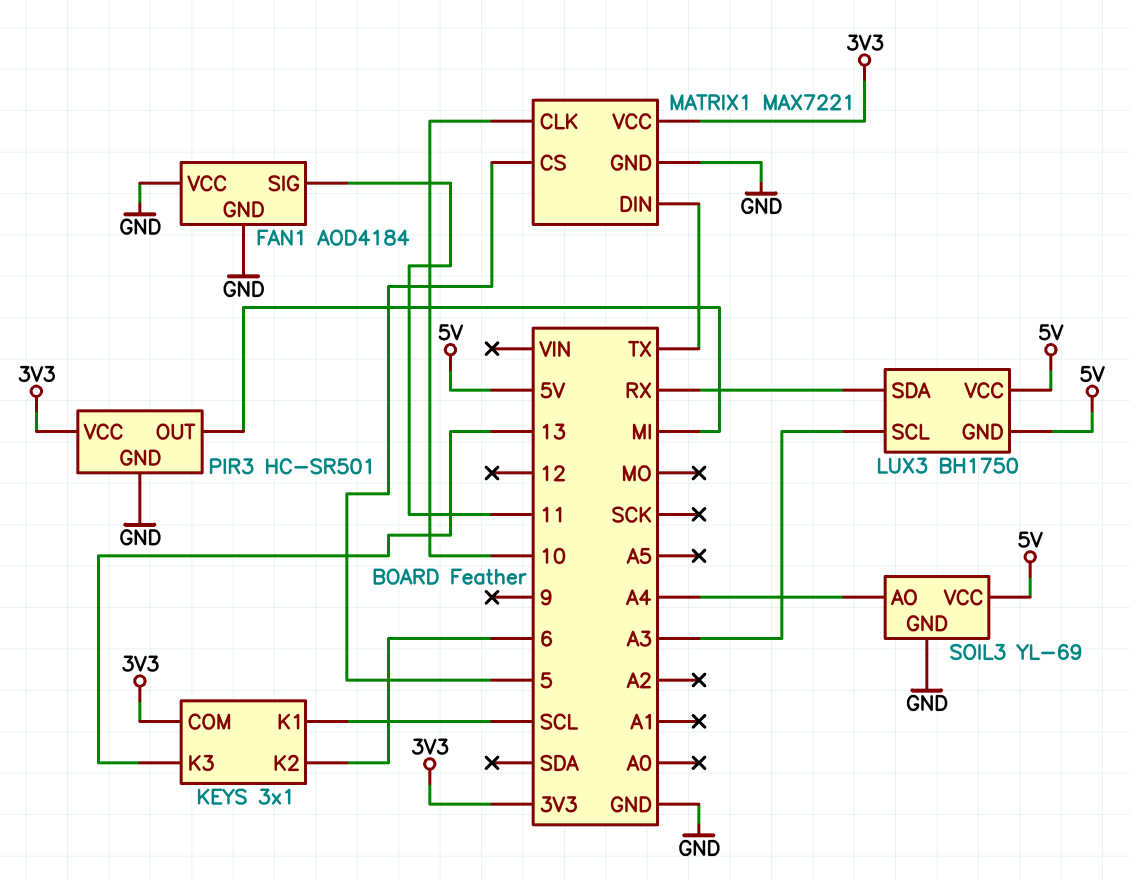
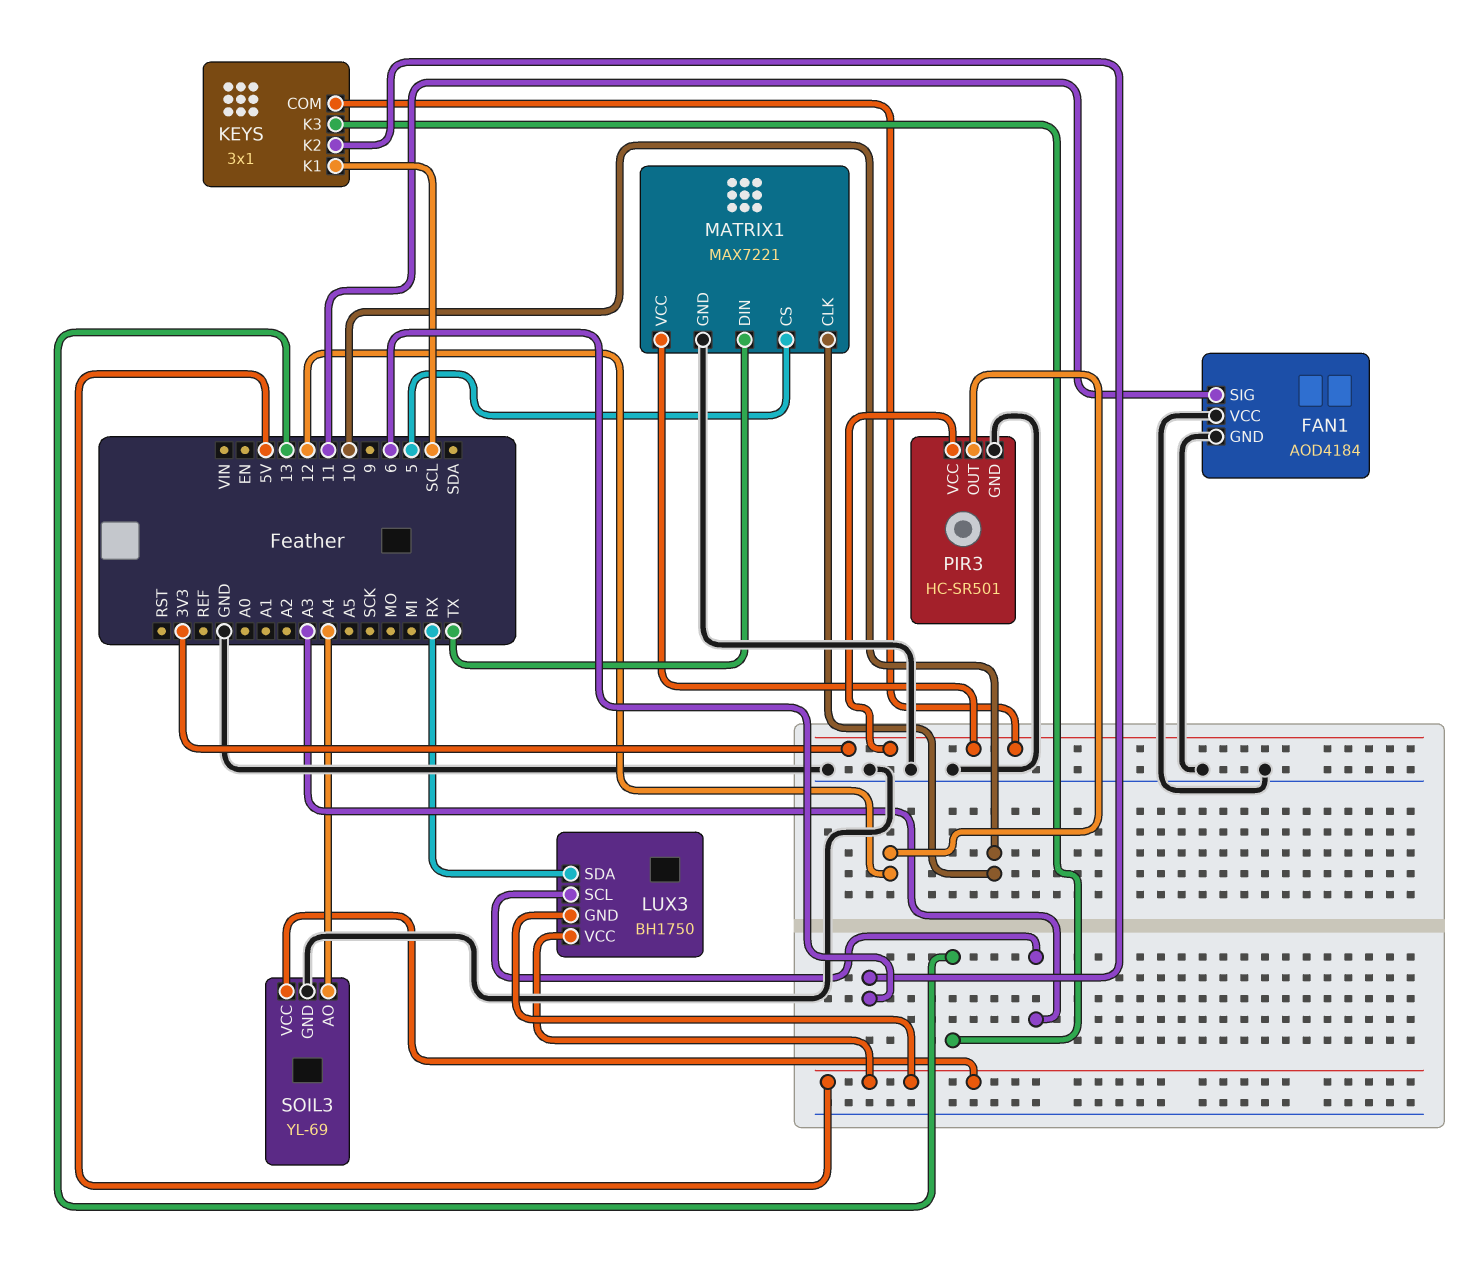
PIR3 pin OUT: MI -> 12

